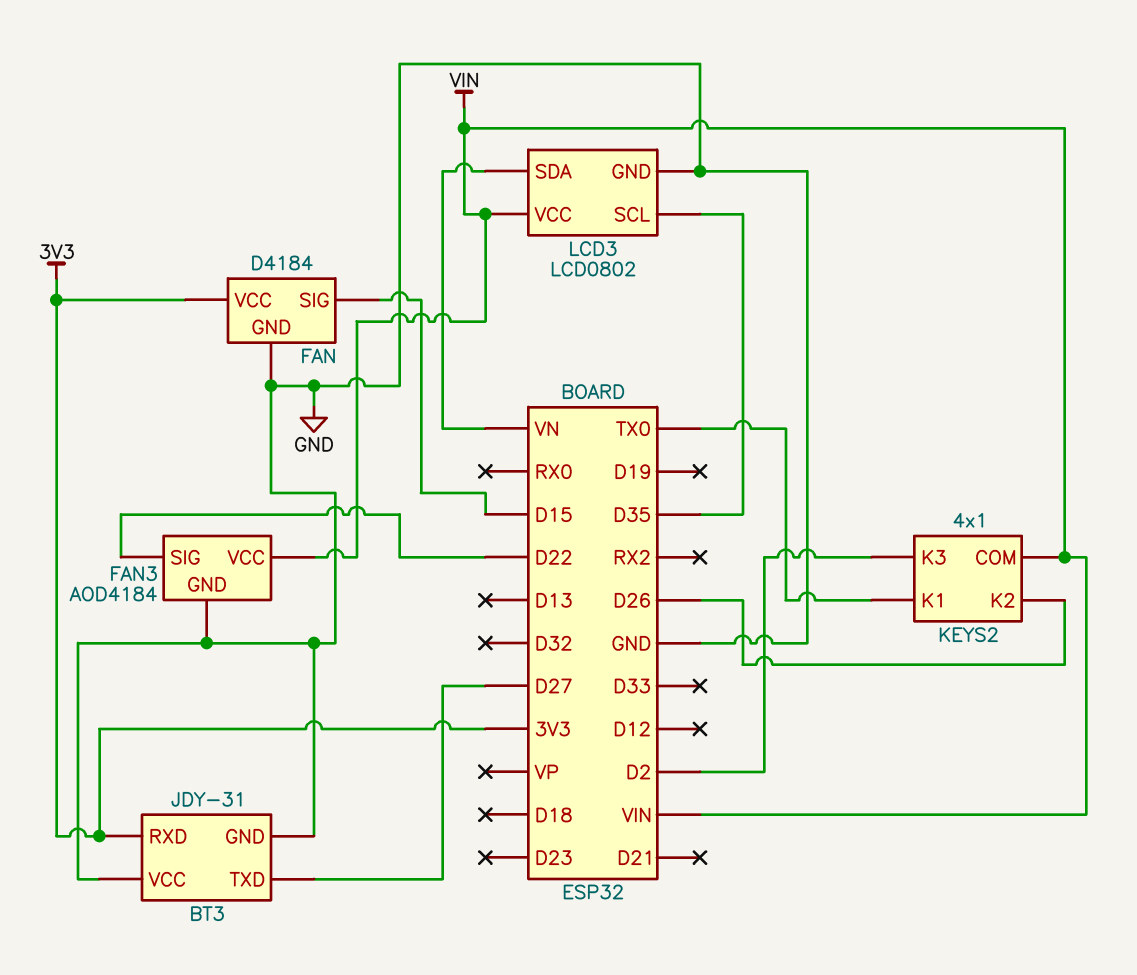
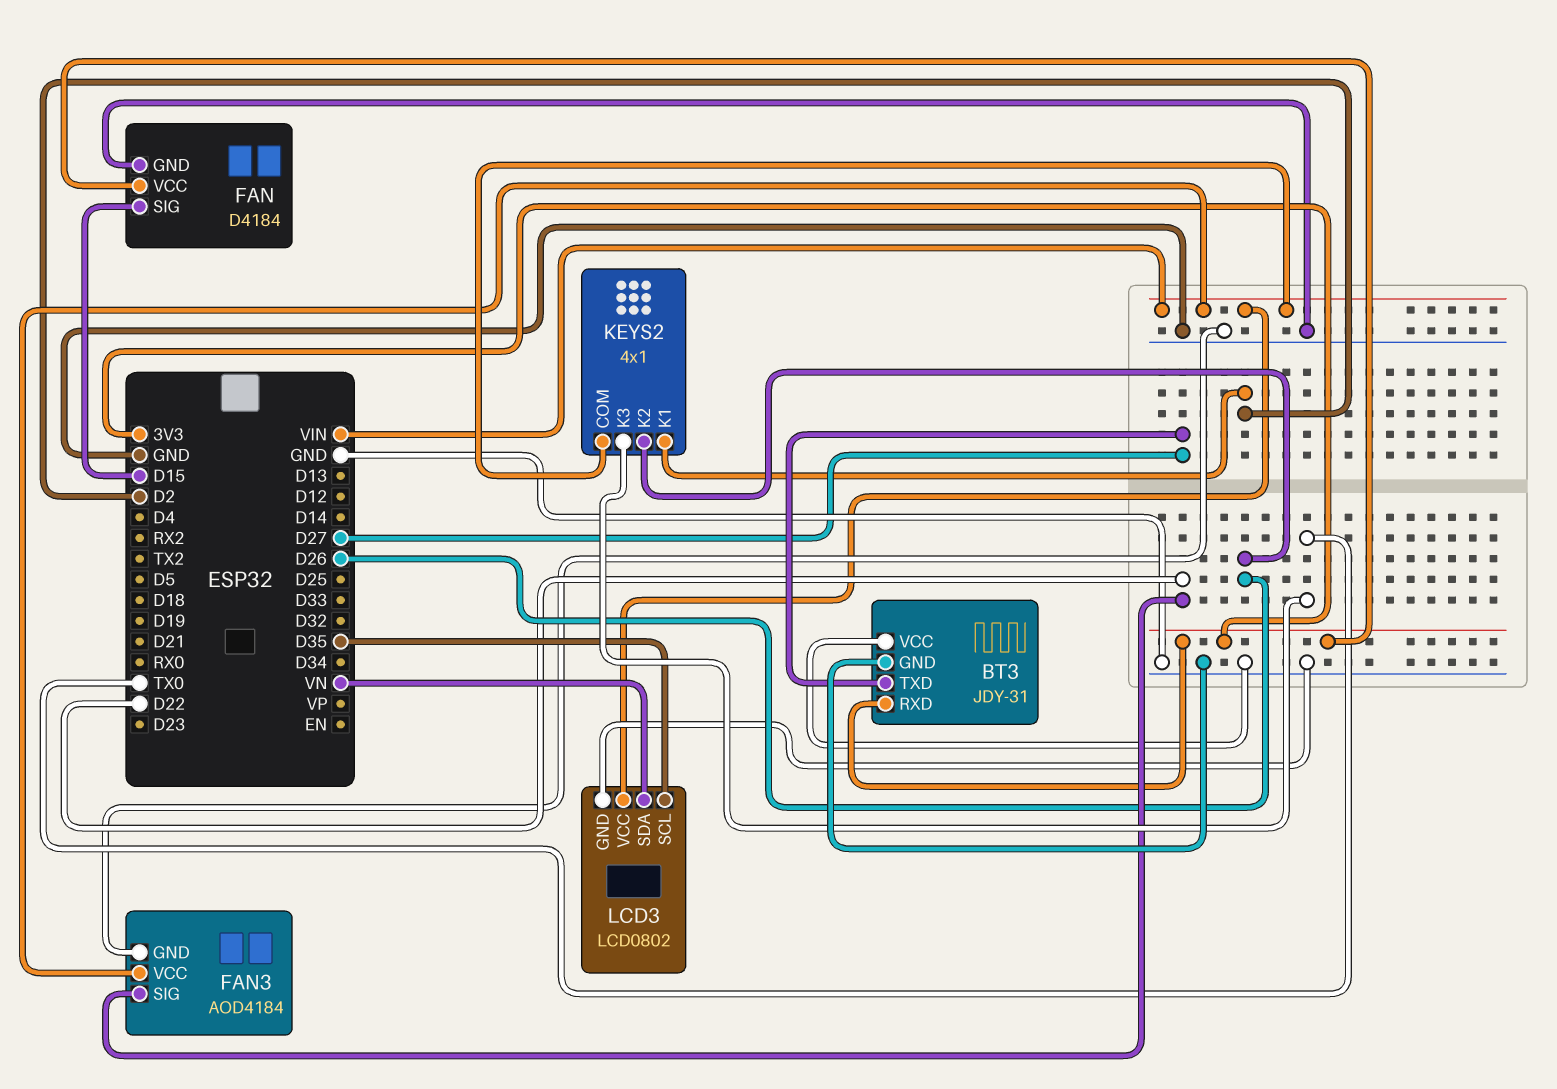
KEYS2 pin K1: TX0 -> D2
KEYS2 pin K3: D2 -> TX0

